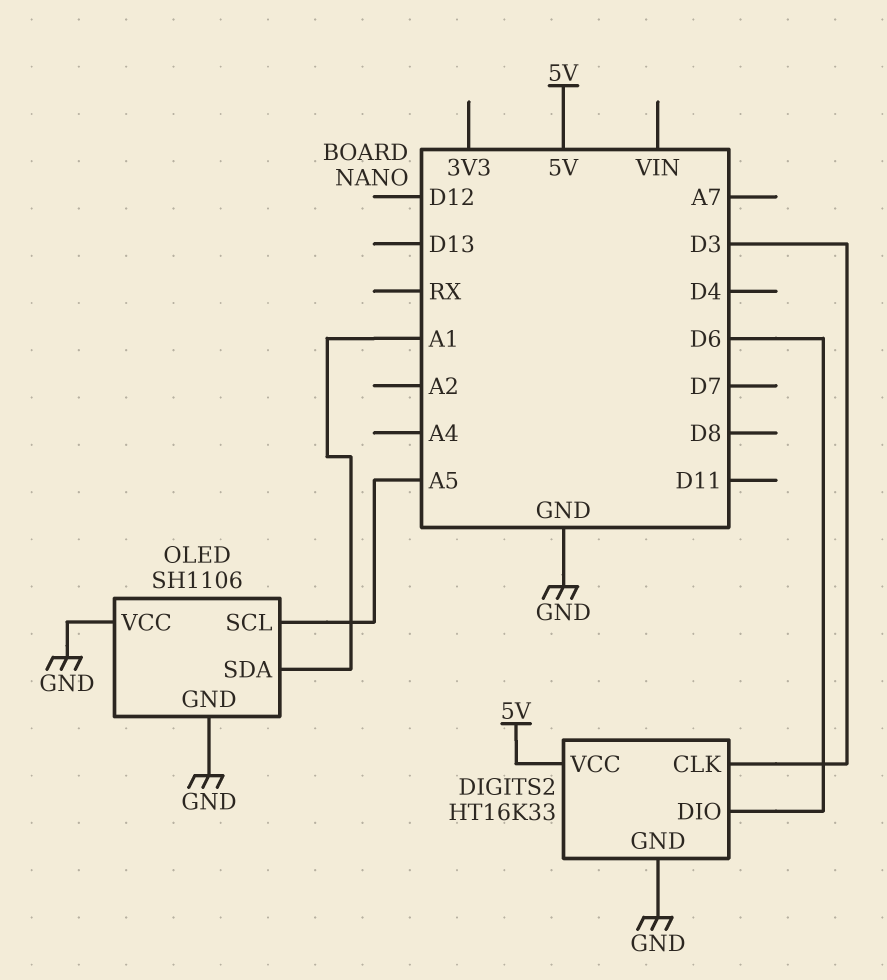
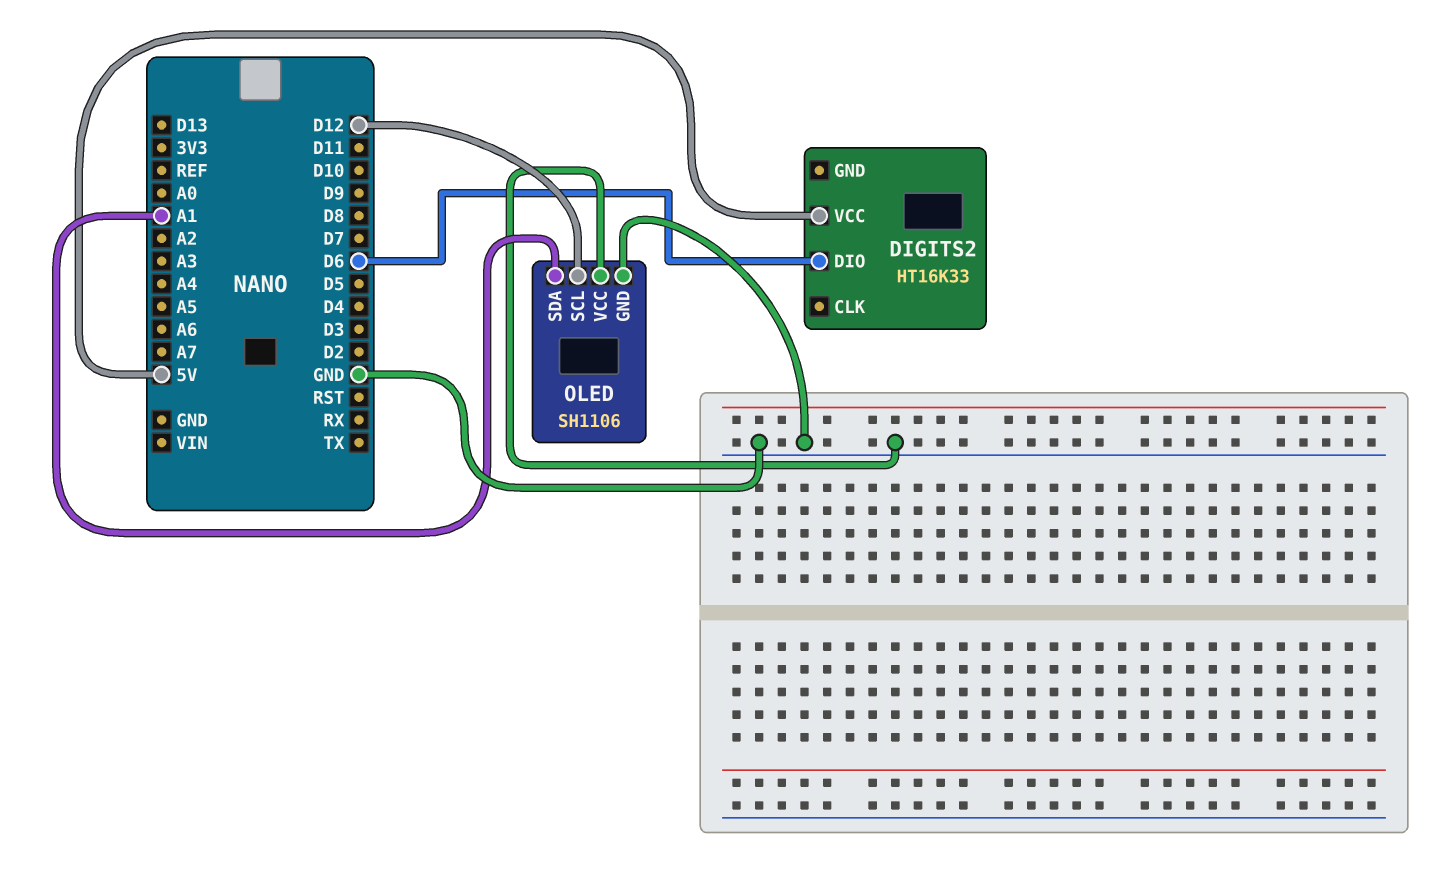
DIGITS2 pin CLK: D3 -> none
DIGITS2 pin GND: GND -> none
OLED pin SCL: A5 -> D12

